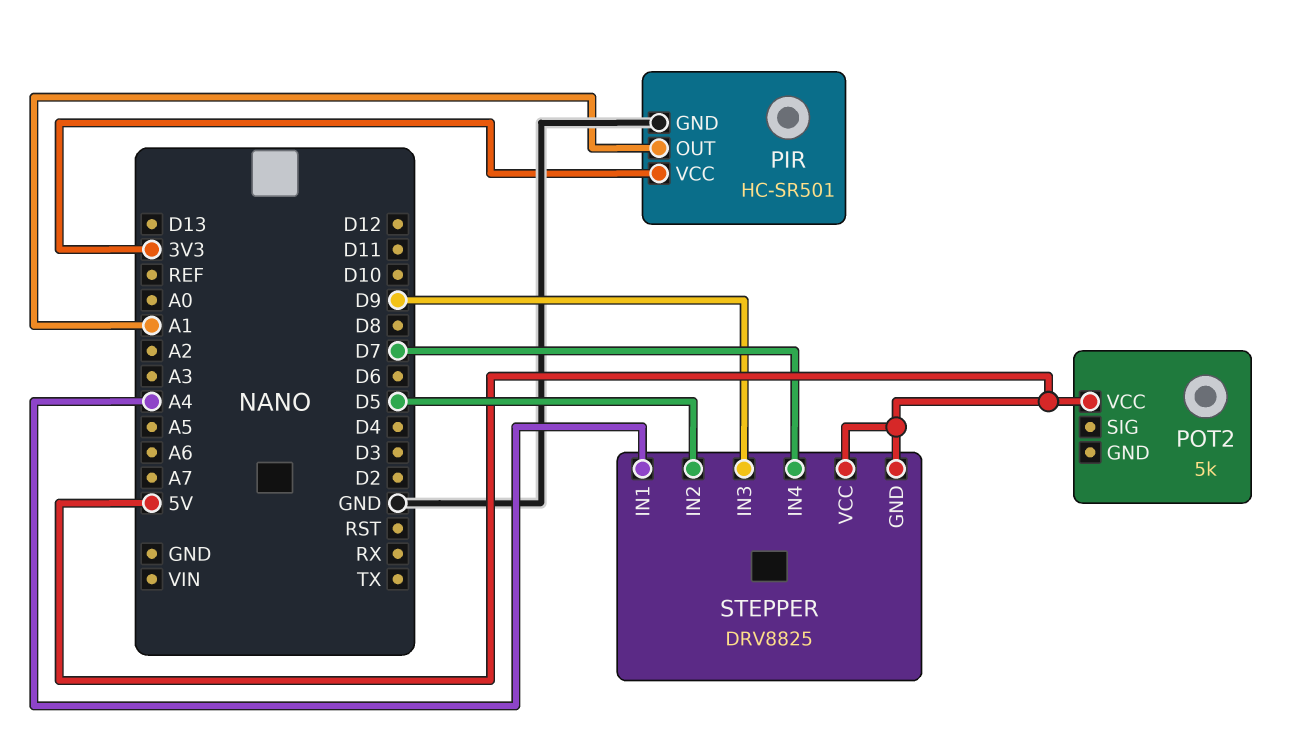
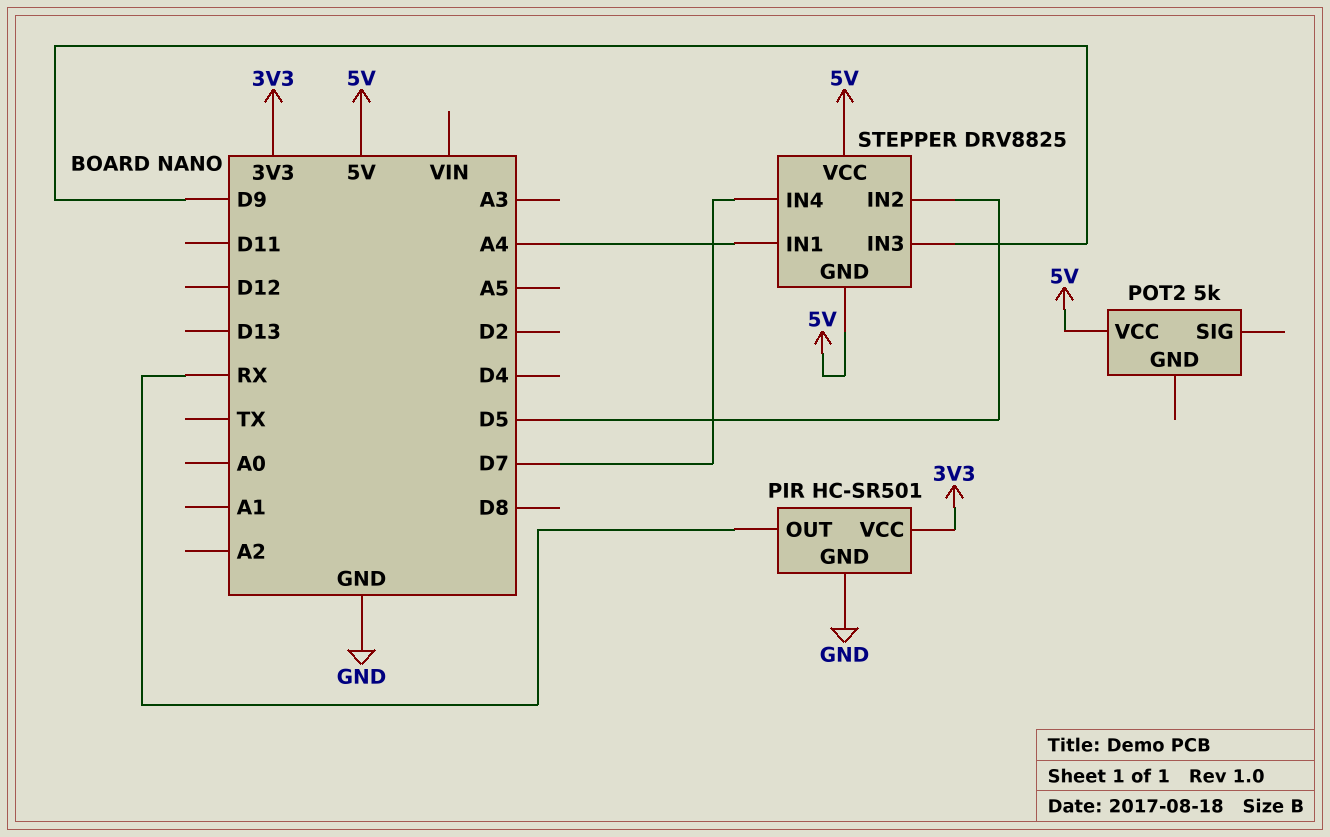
PIR pin OUT: A1 -> RX

